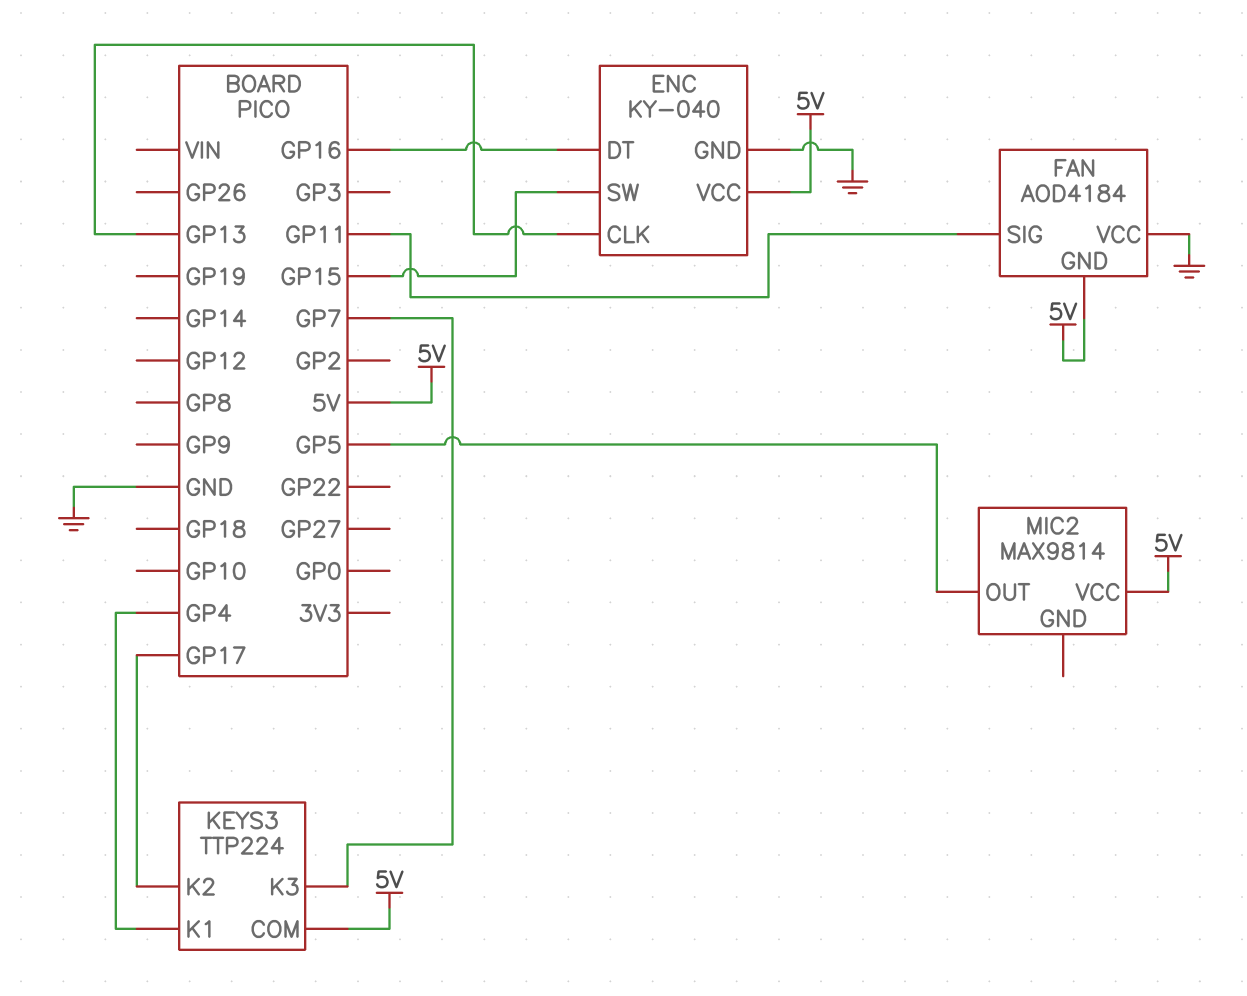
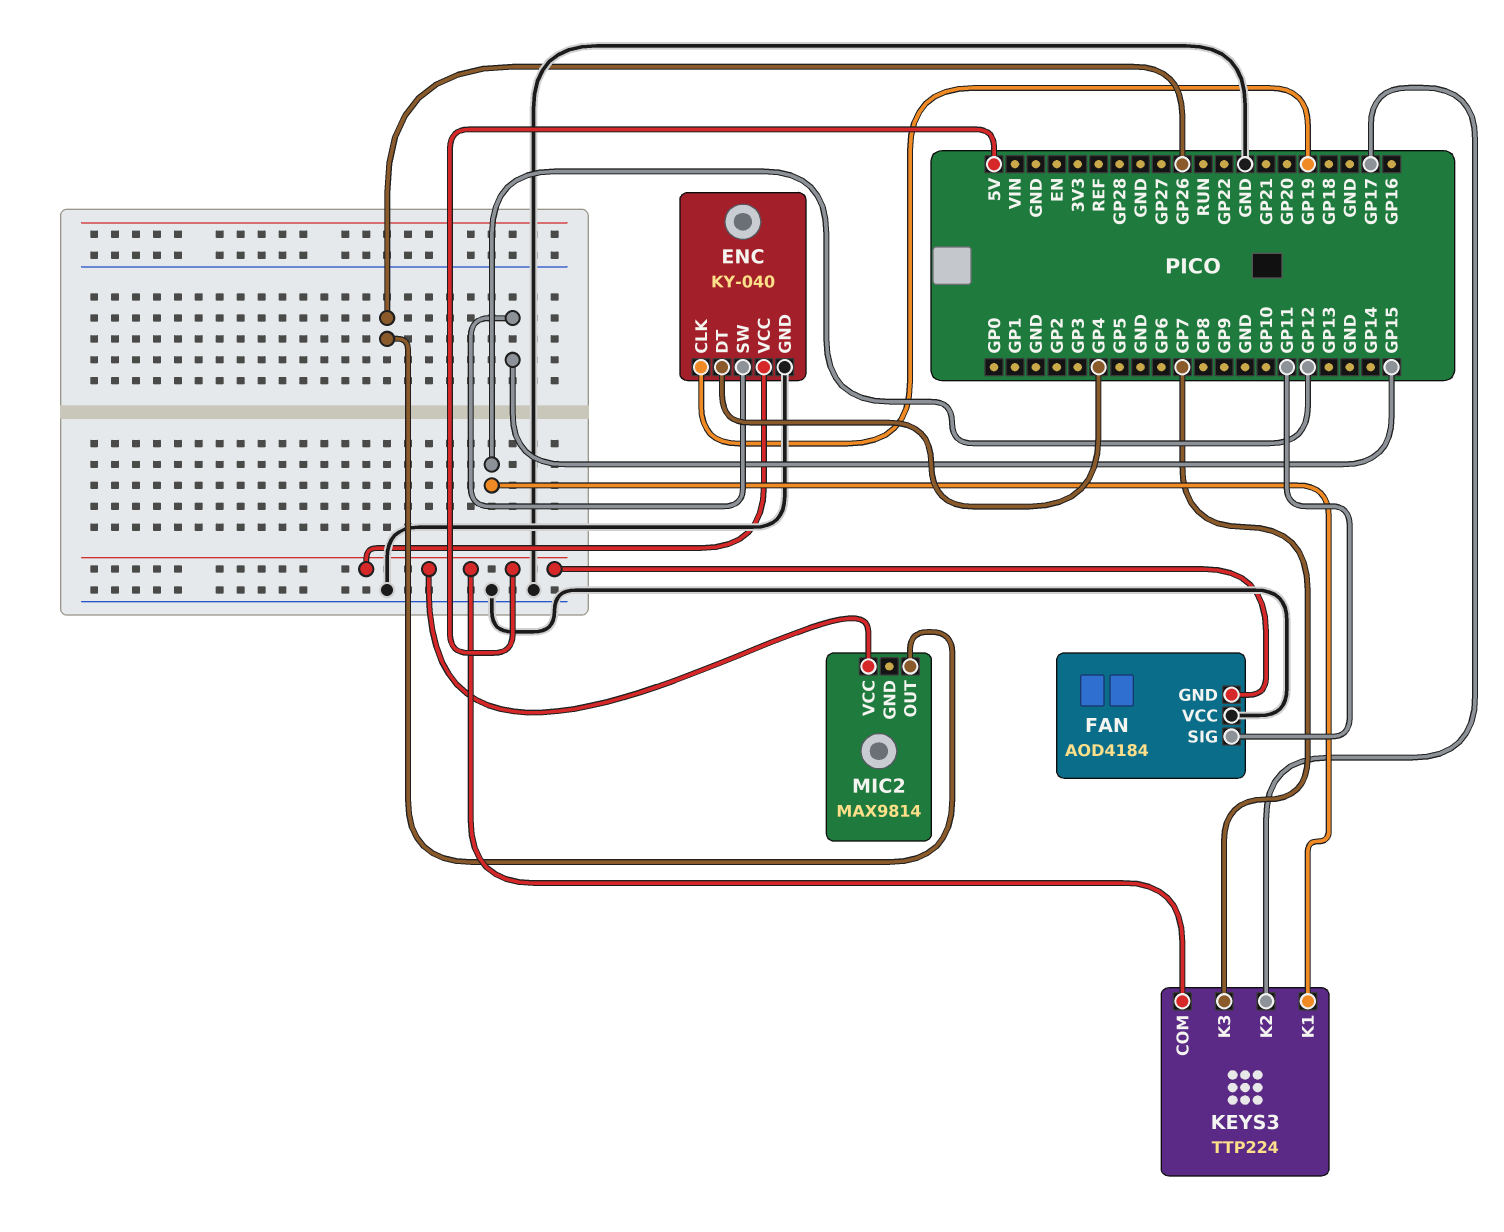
ENC pin CLK: GP13 -> GP19
ENC pin DT: GP16 -> GP4
KEYS3 pin K1: GP4 -> GP12
MIC2 pin OUT: GP5 -> GP26

